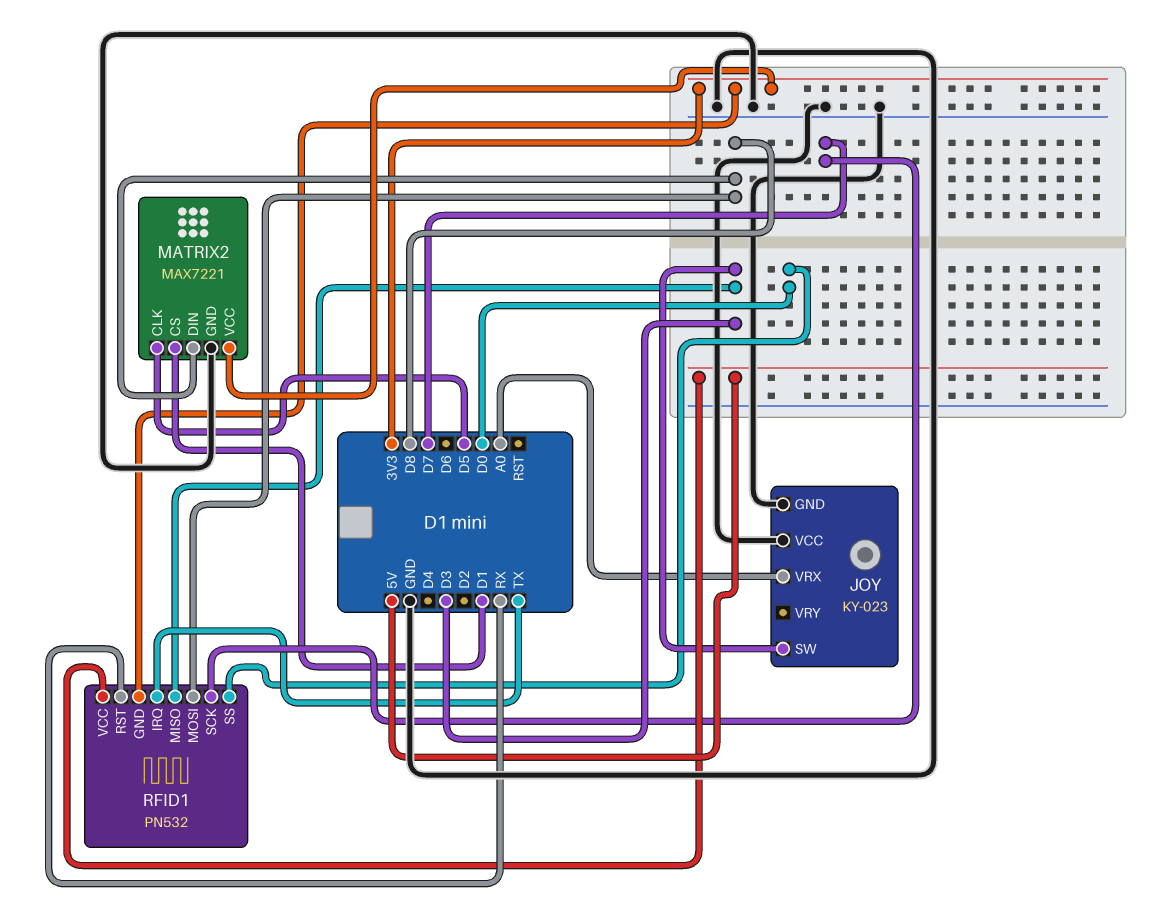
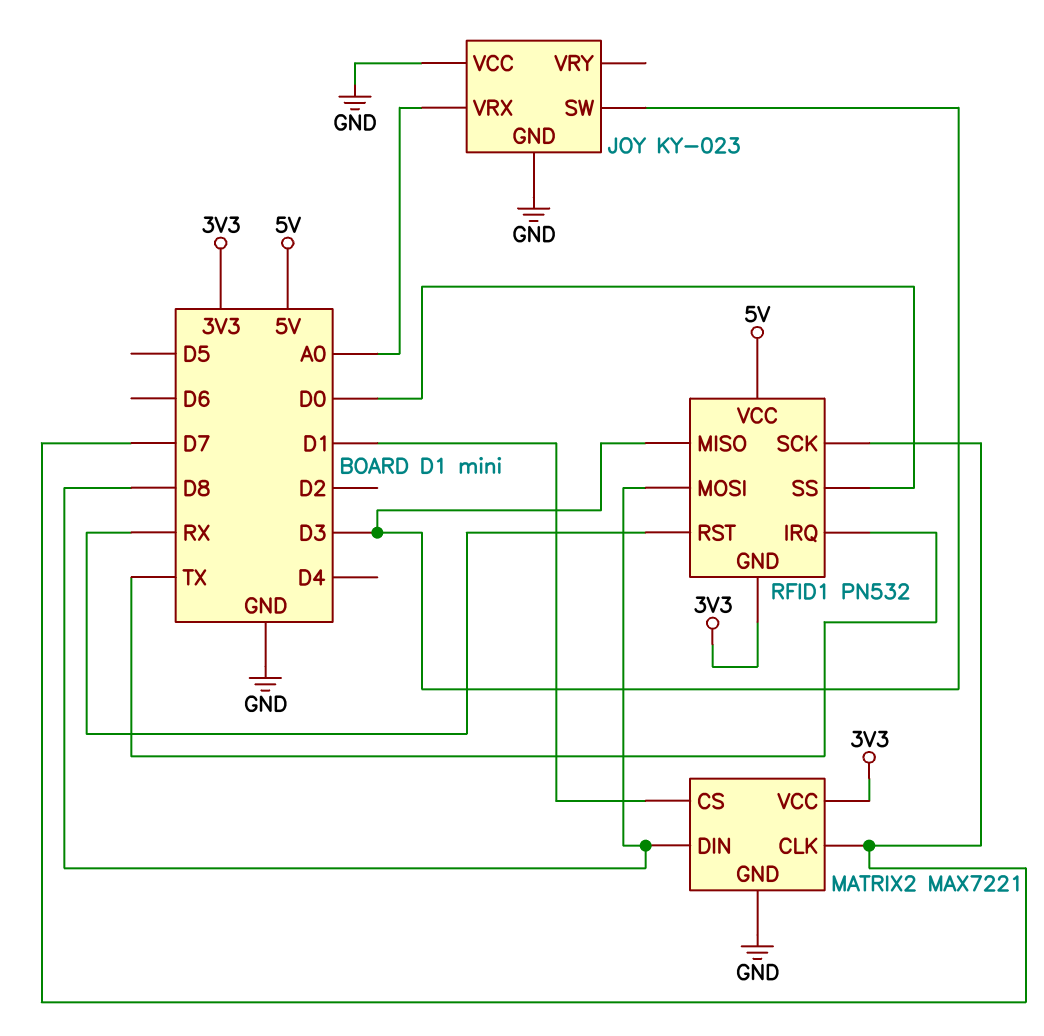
MATRIX2 pin CLK: D5 -> D7

